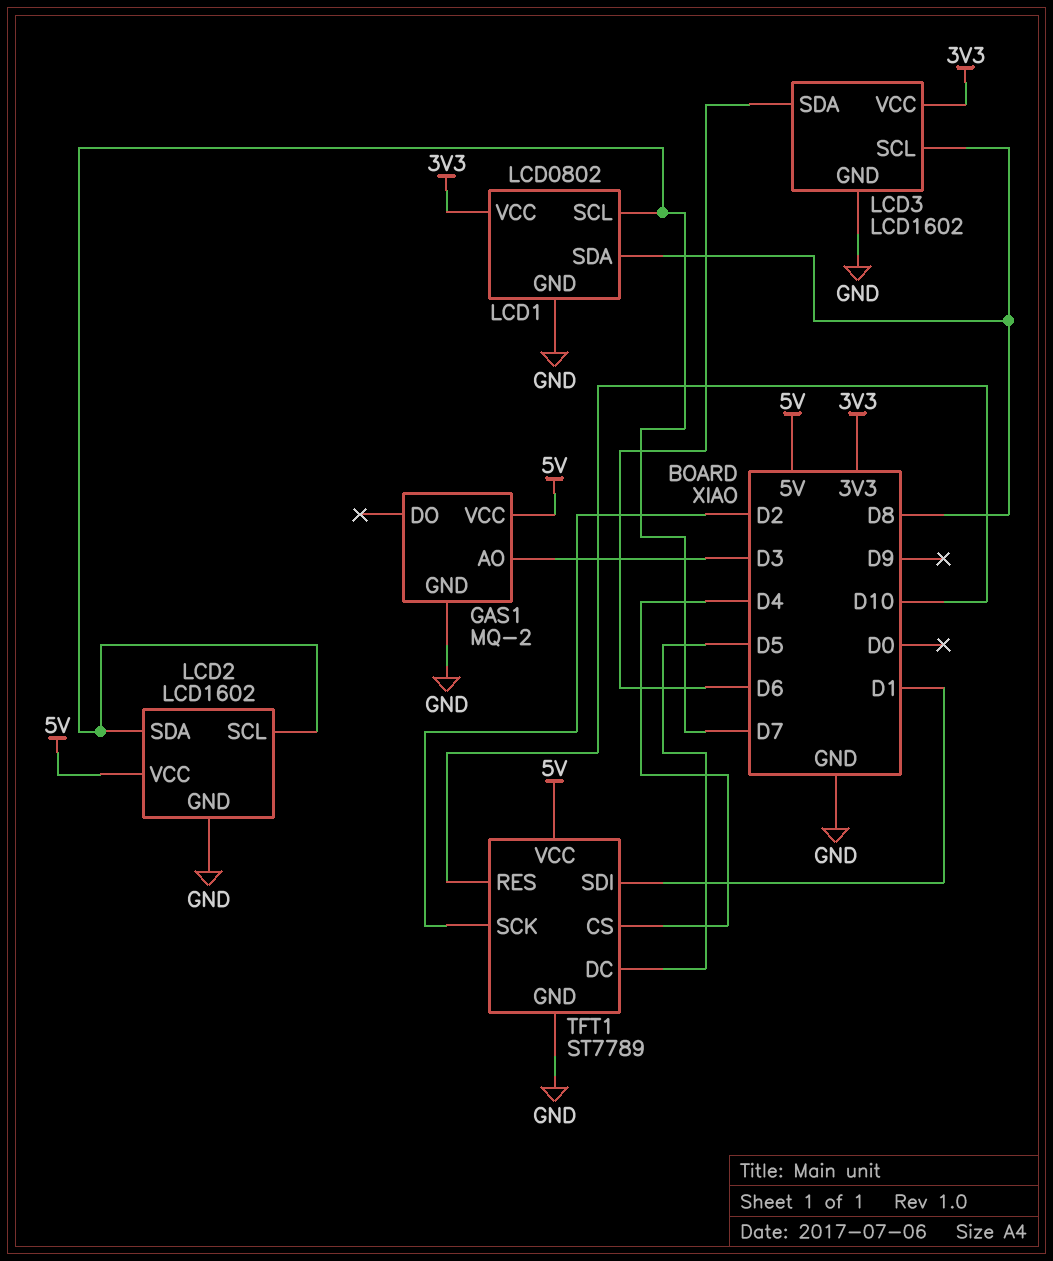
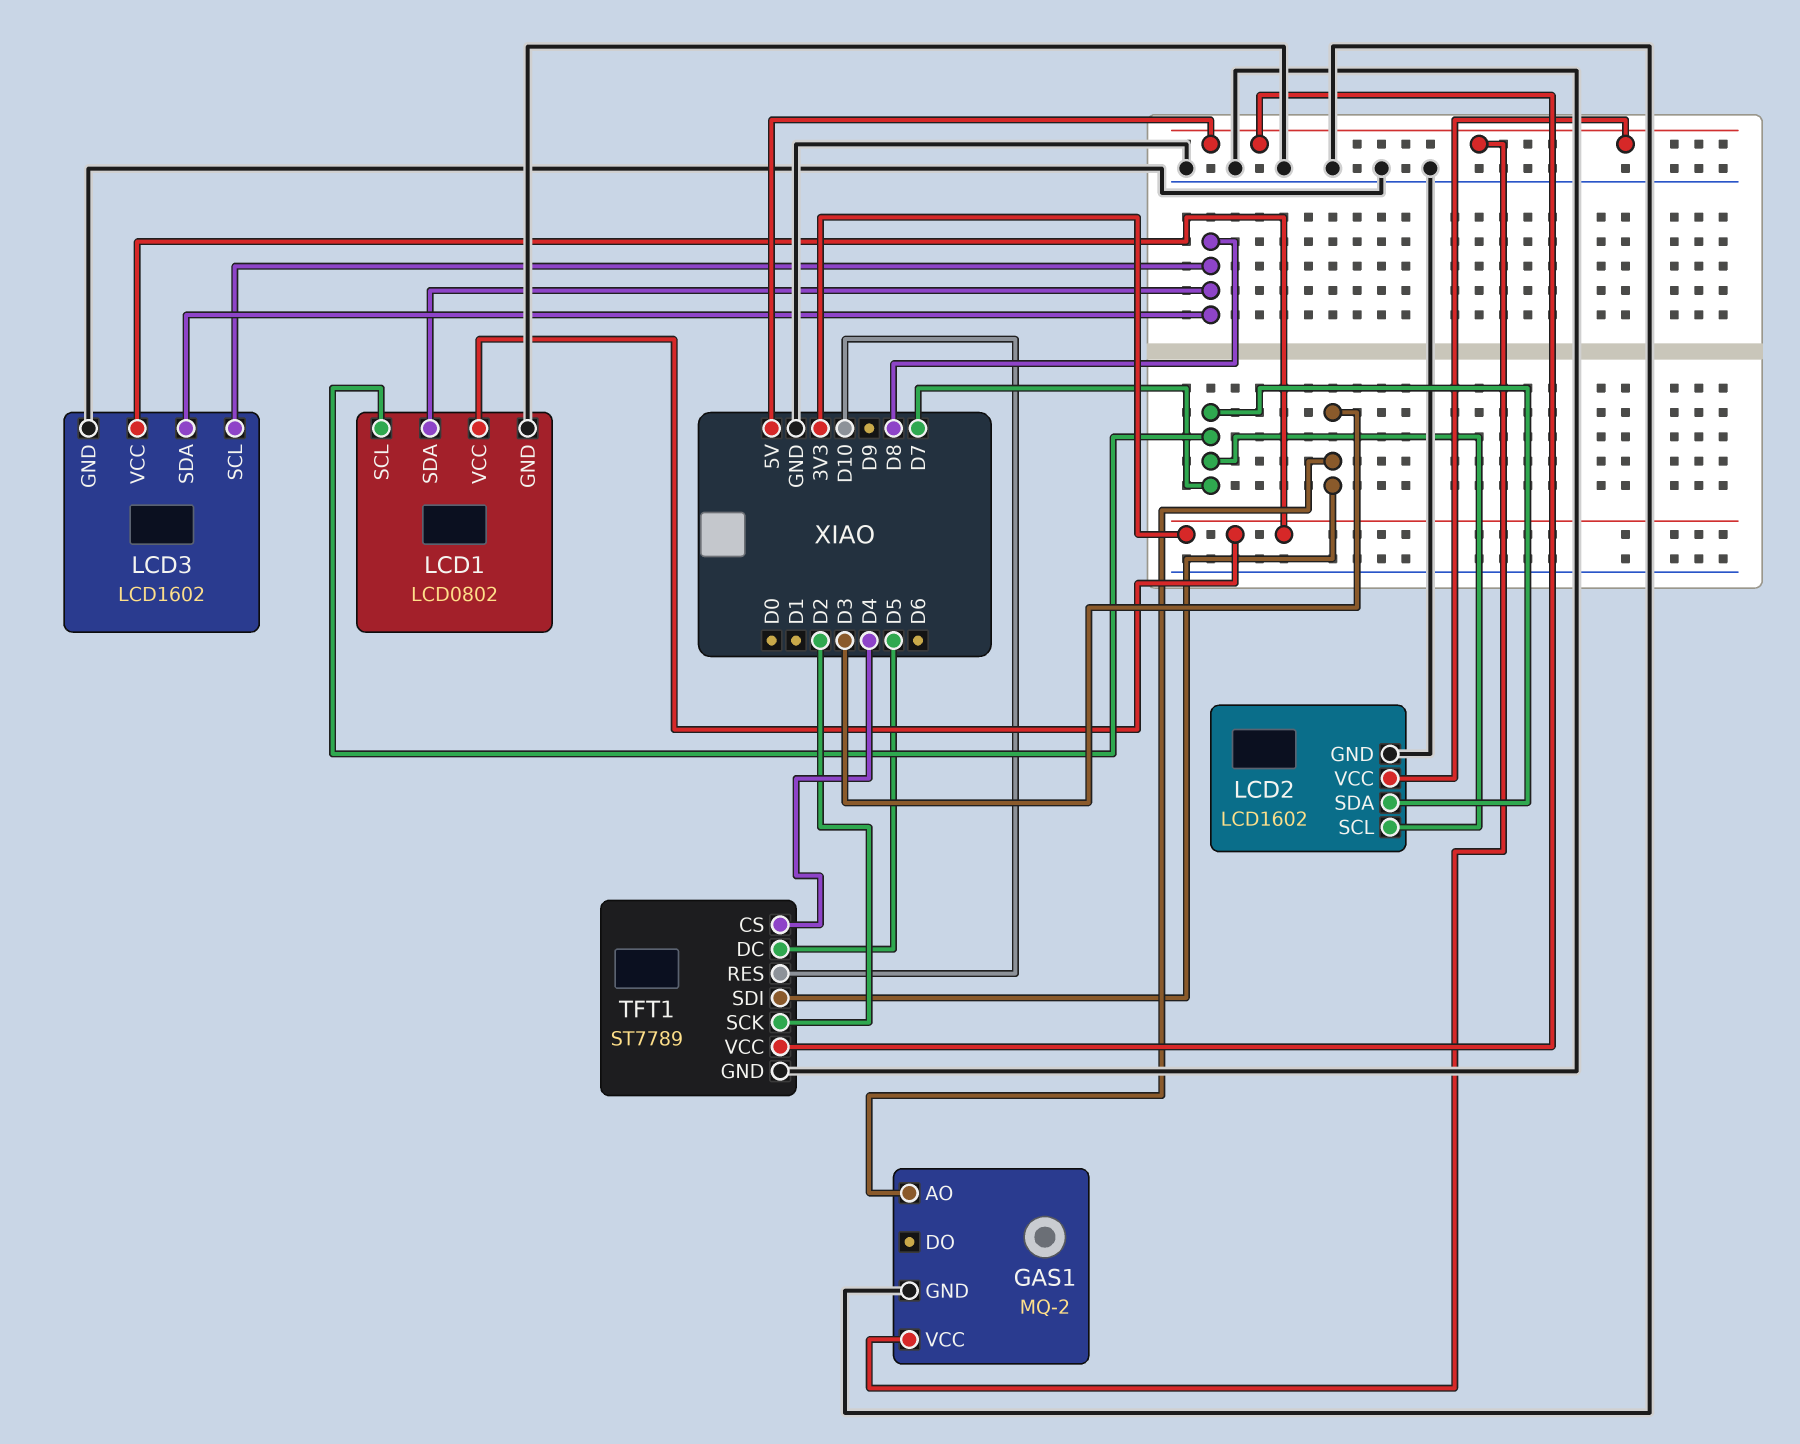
LCD3 pin SDA: D6 -> D8
TFT1 pin SDI: D1 -> D3

